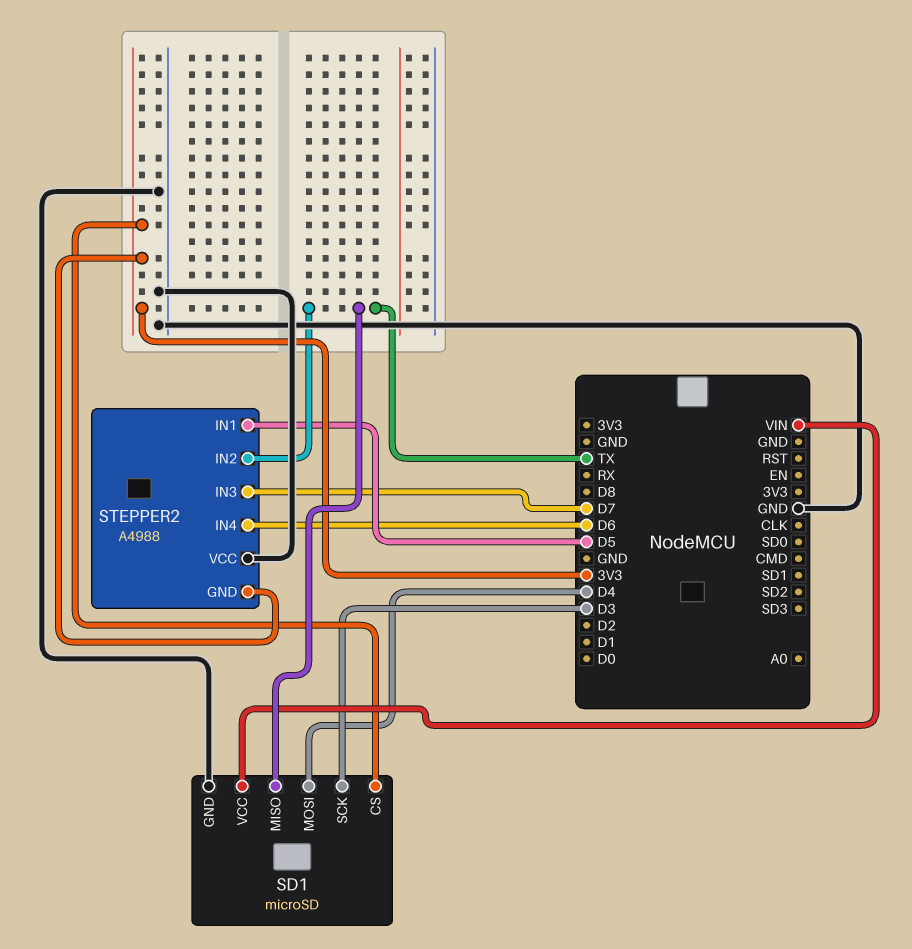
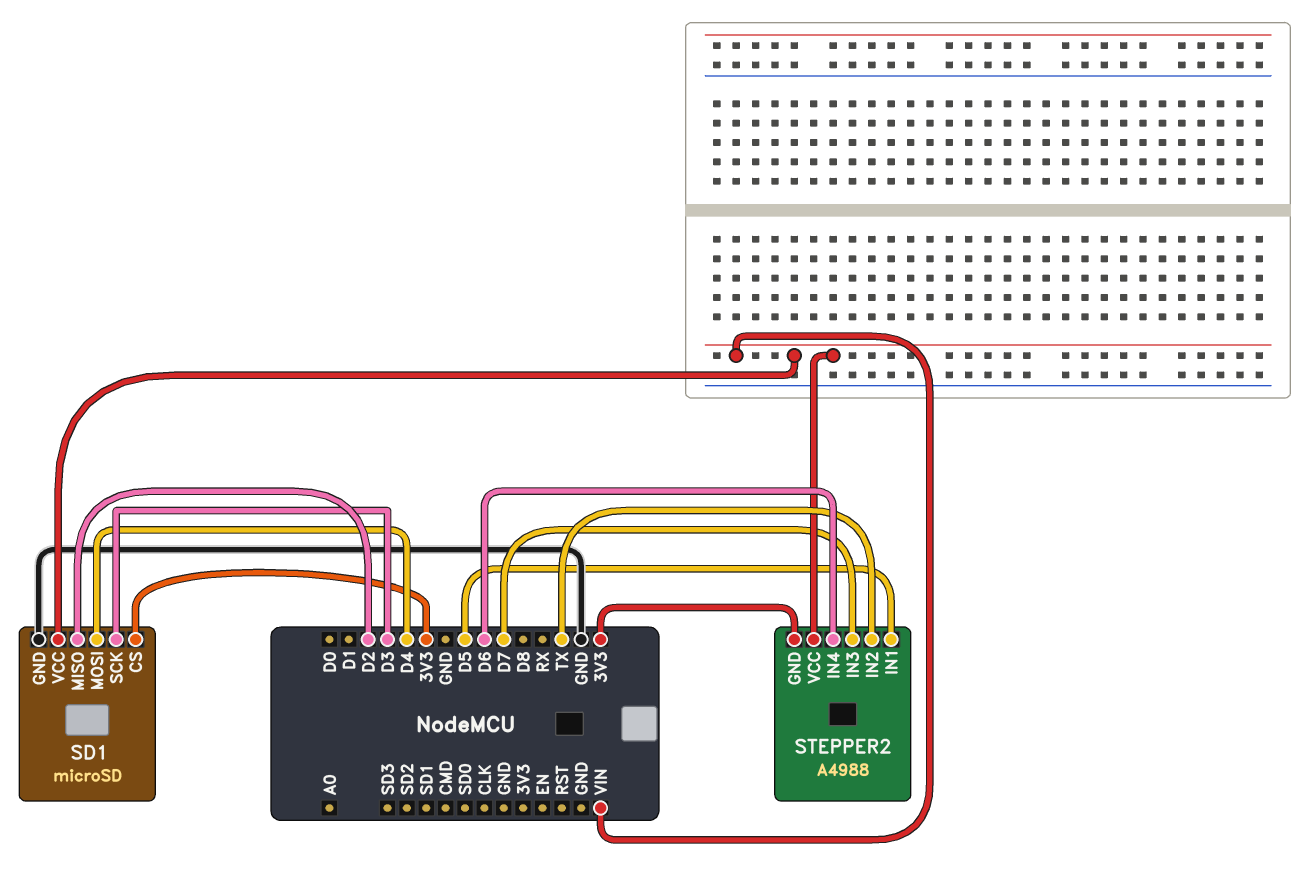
SD1 pin MISO: TX -> D2
STEPPER2 pin VCC: GND -> VIN

